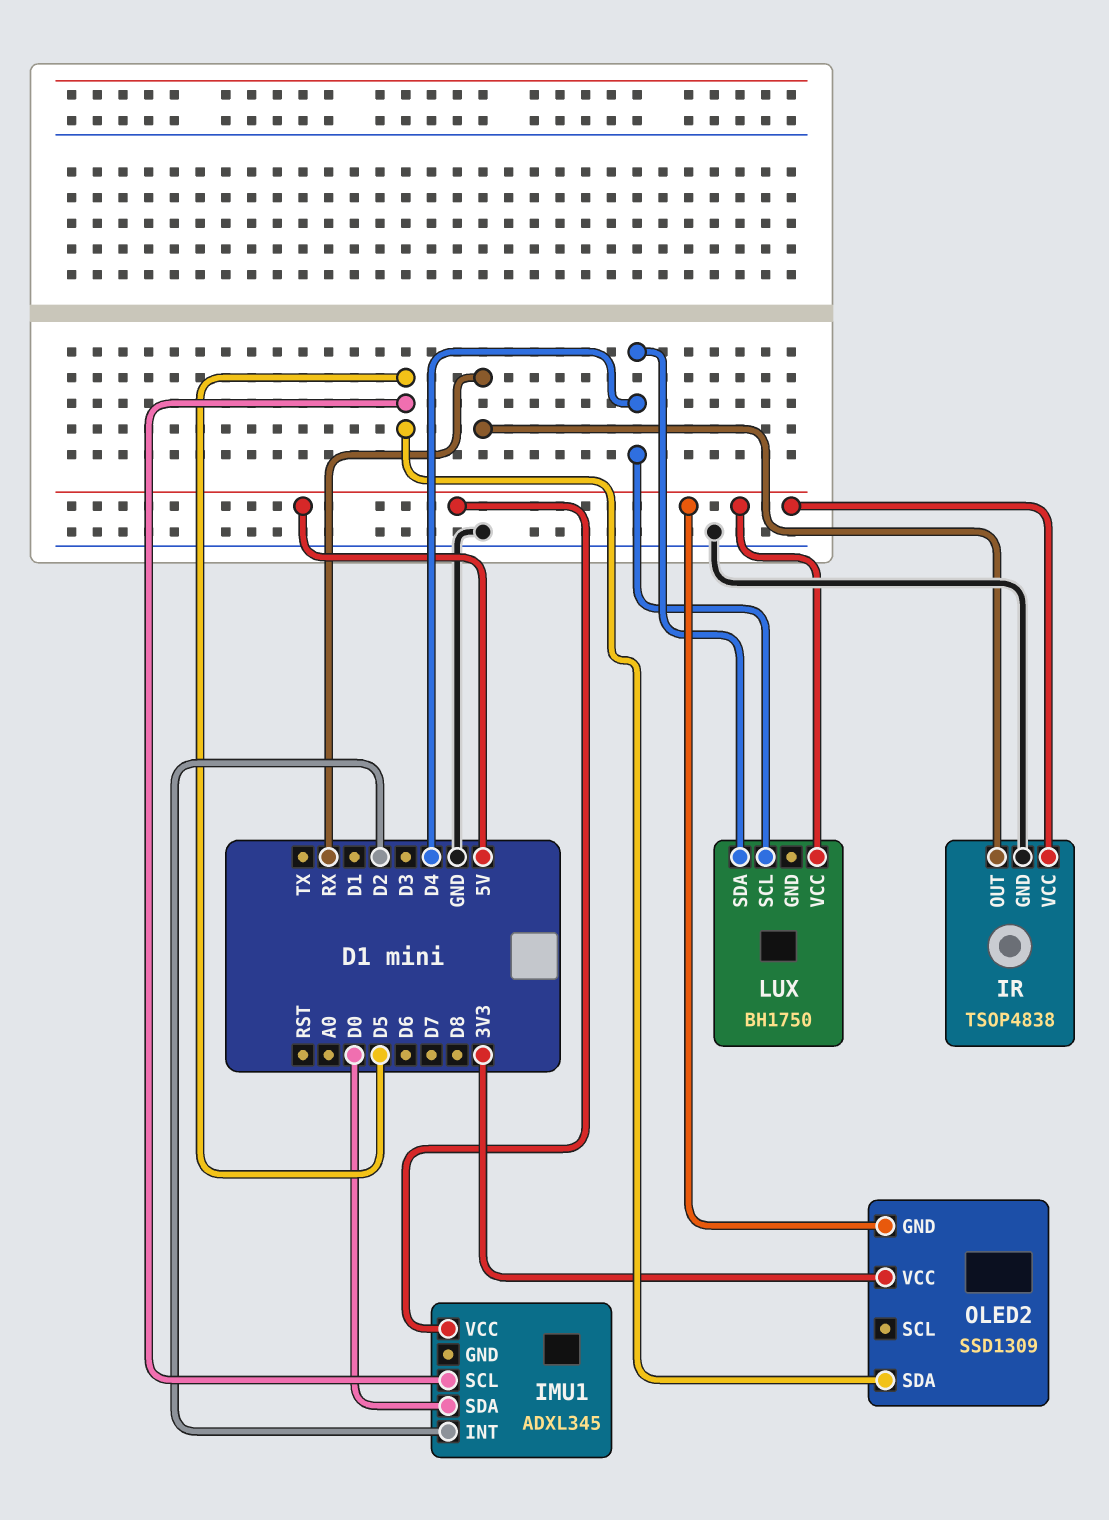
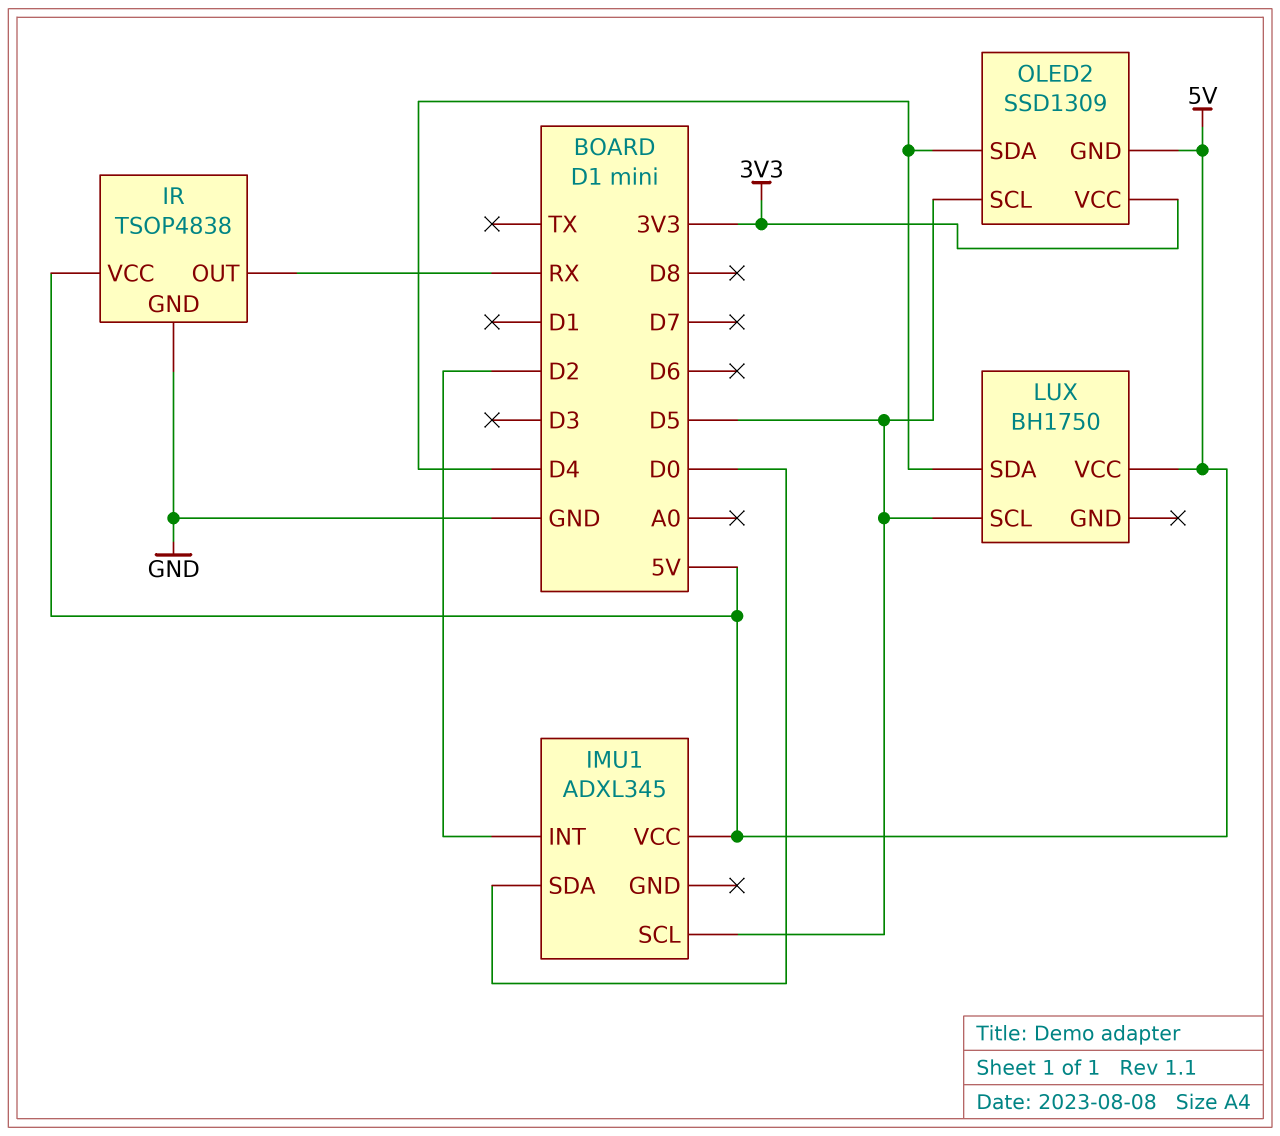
LUX pin SCL: D4 -> D5
OLED2 pin SCL: none -> D5
OLED2 pin SDA: D5 -> D4

